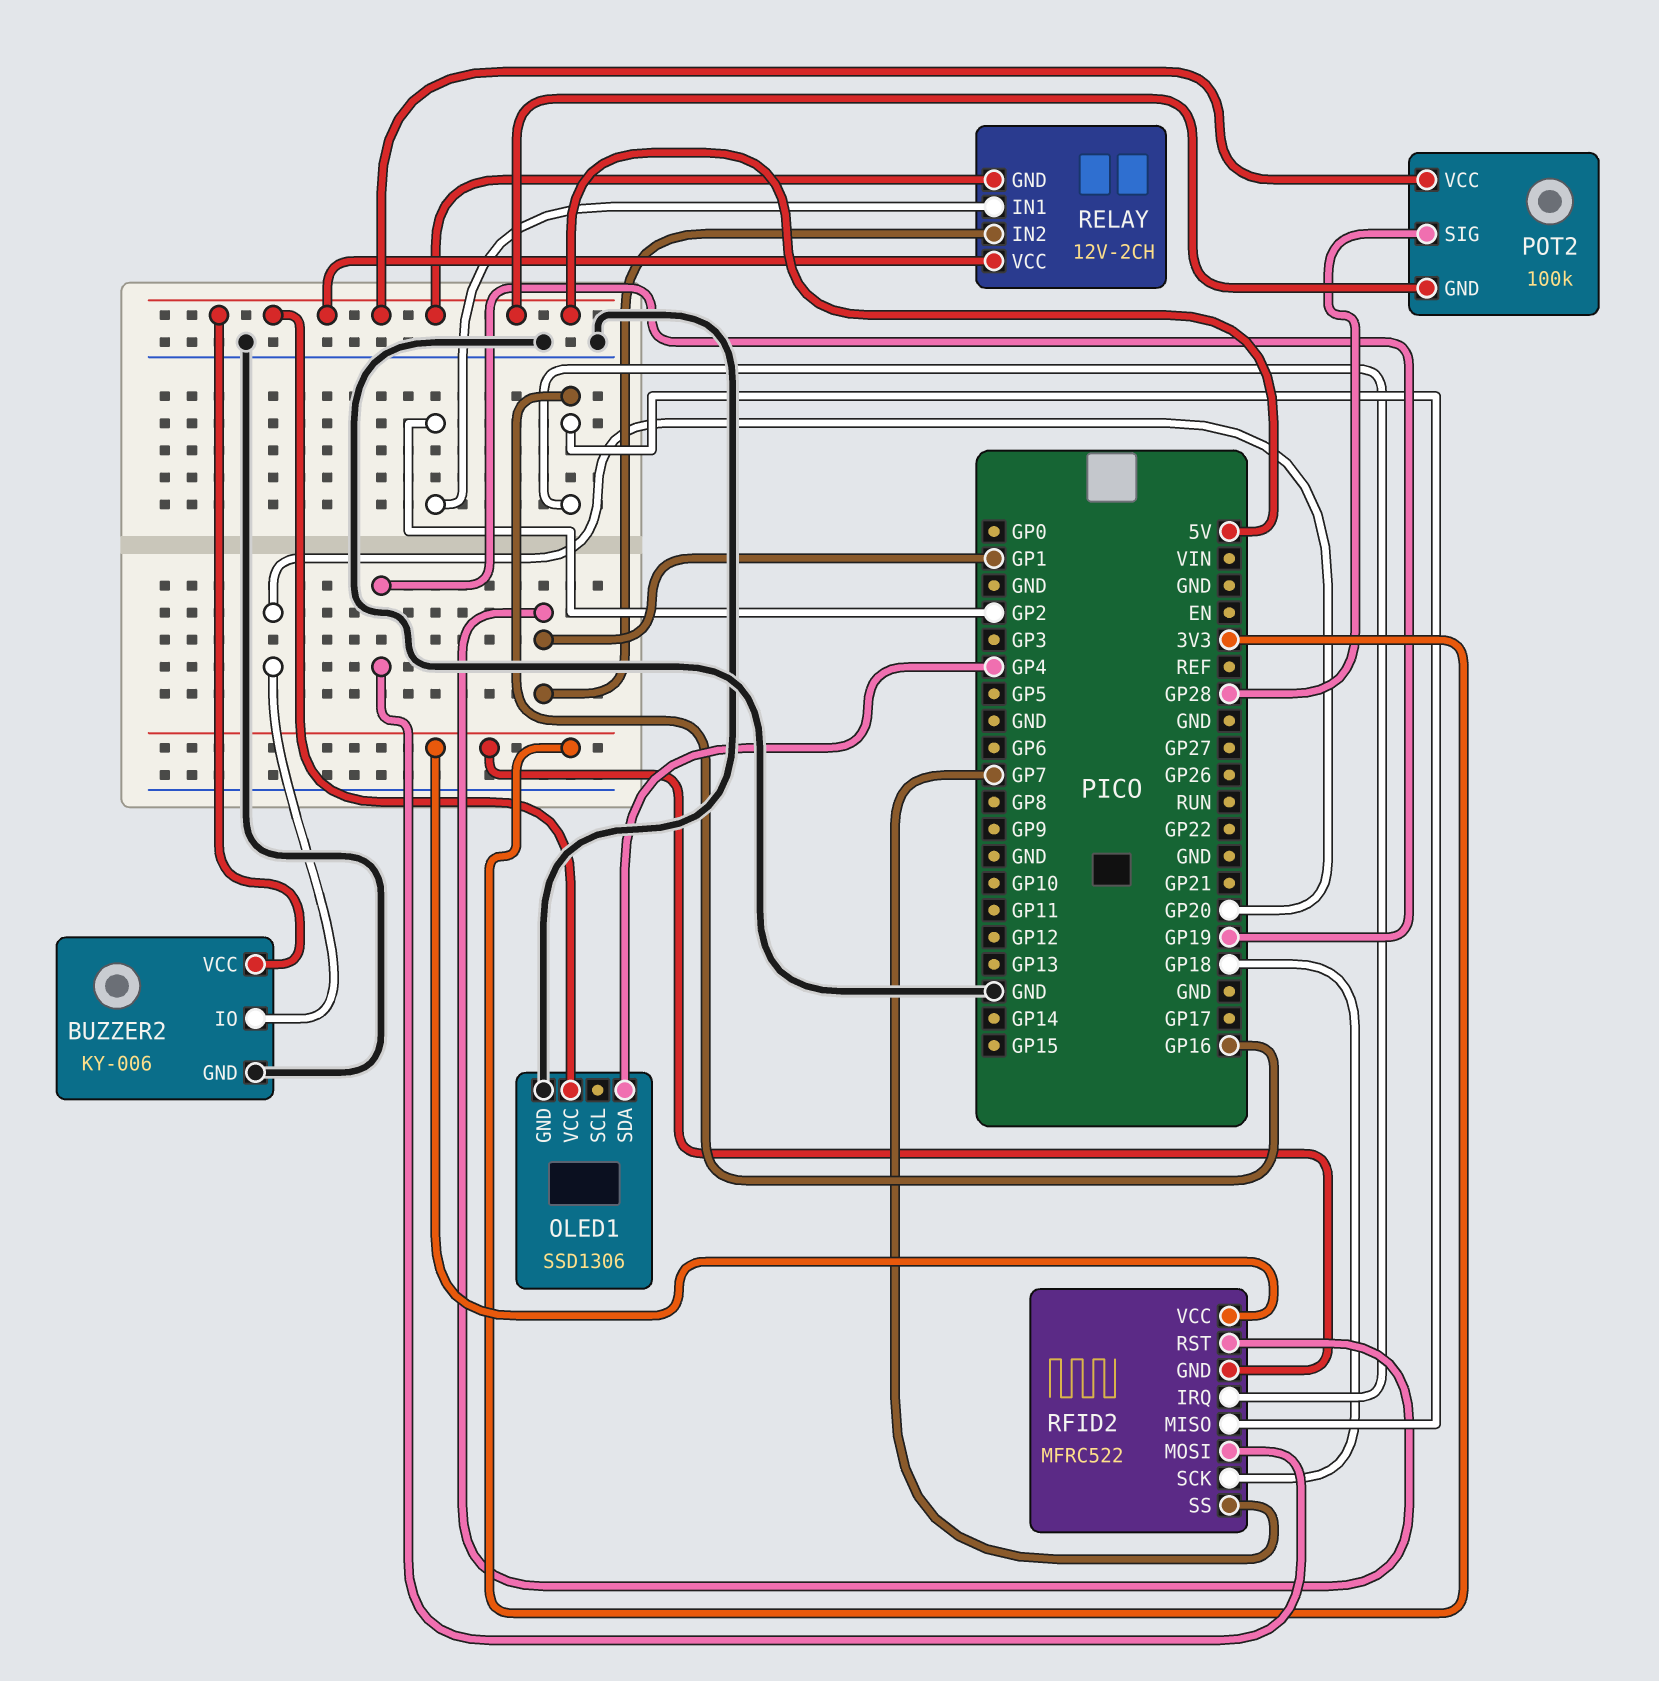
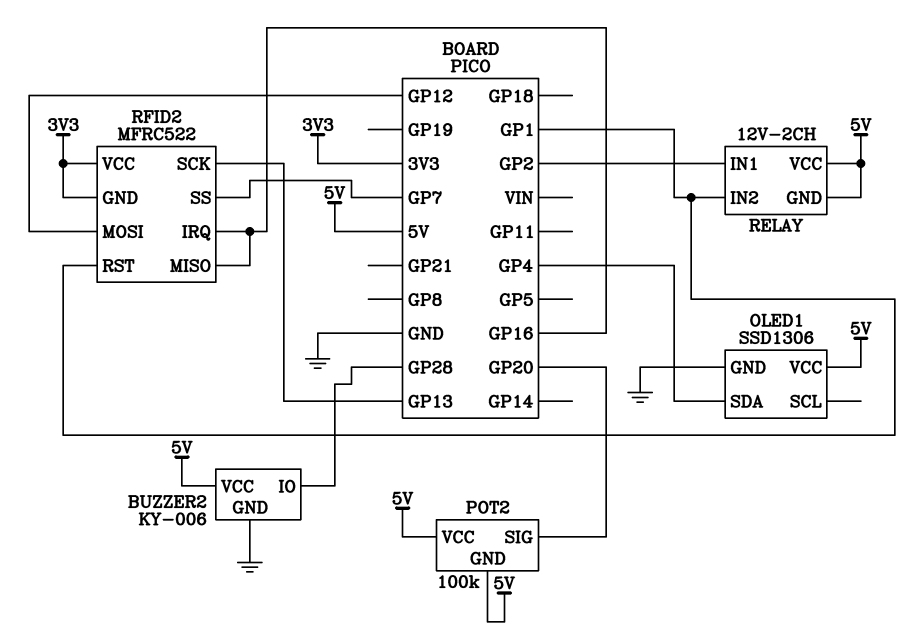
BUZZER2 pin IO: GP20 -> GP28
POT2 pin SIG: GP28 -> GP20
RFID2 pin MOSI: GP19 -> GP12
RFID2 pin SCK: GP18 -> GP13

